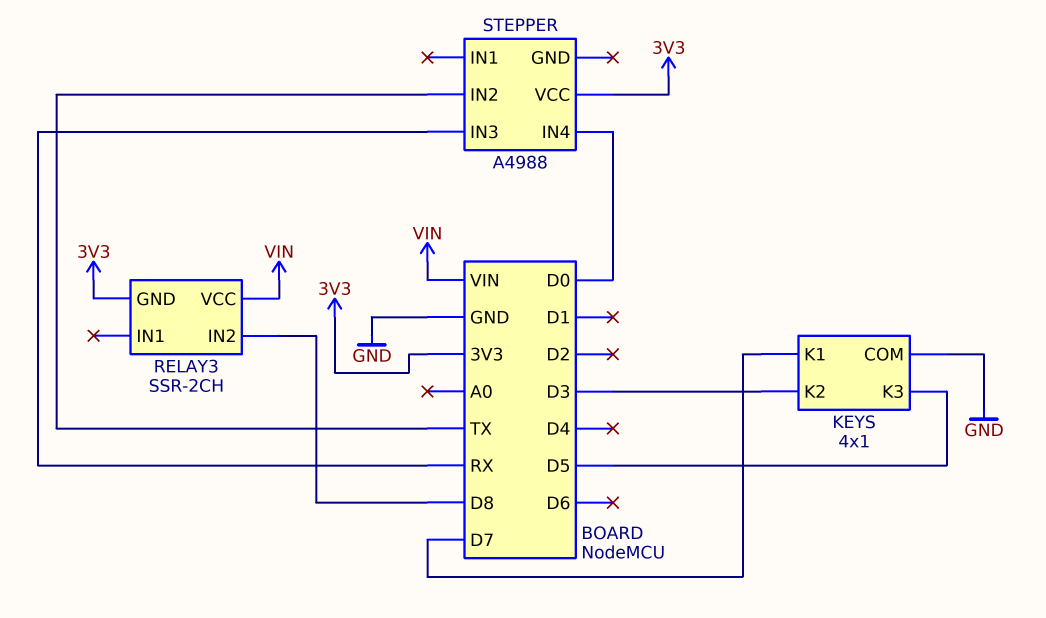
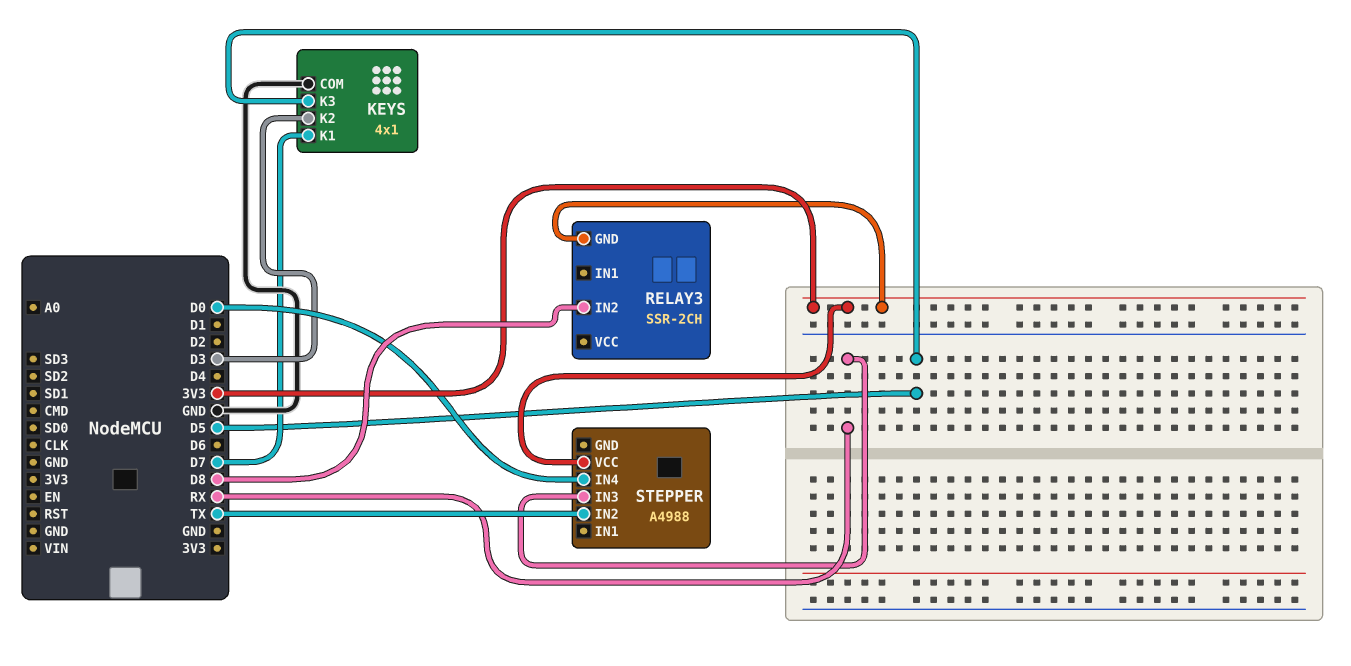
RELAY3 pin VCC: VIN -> none

